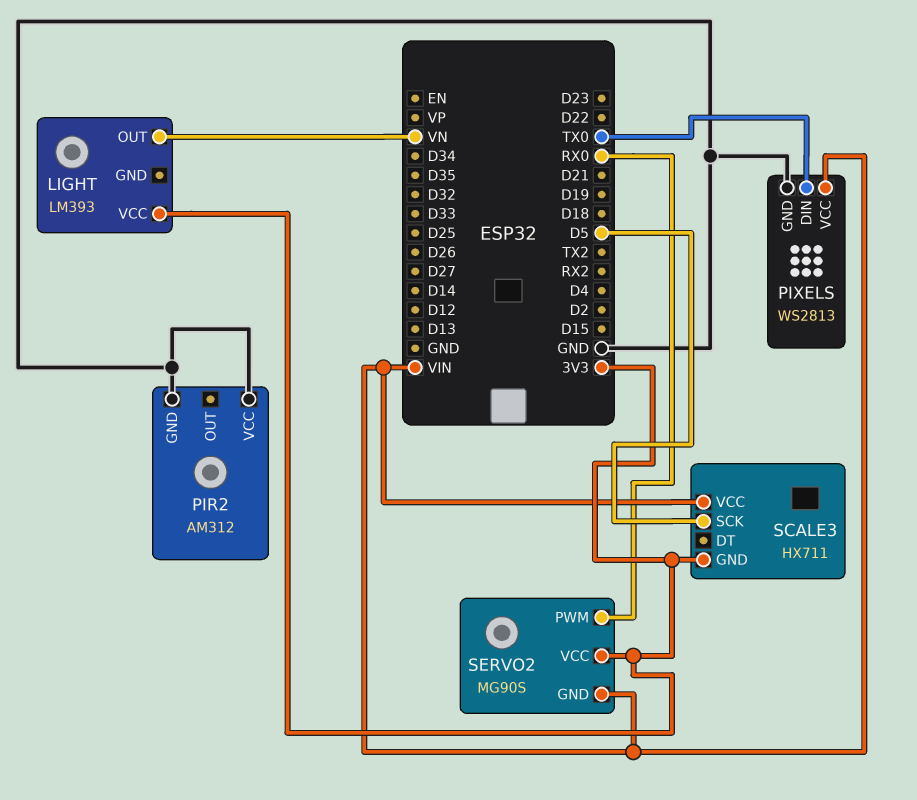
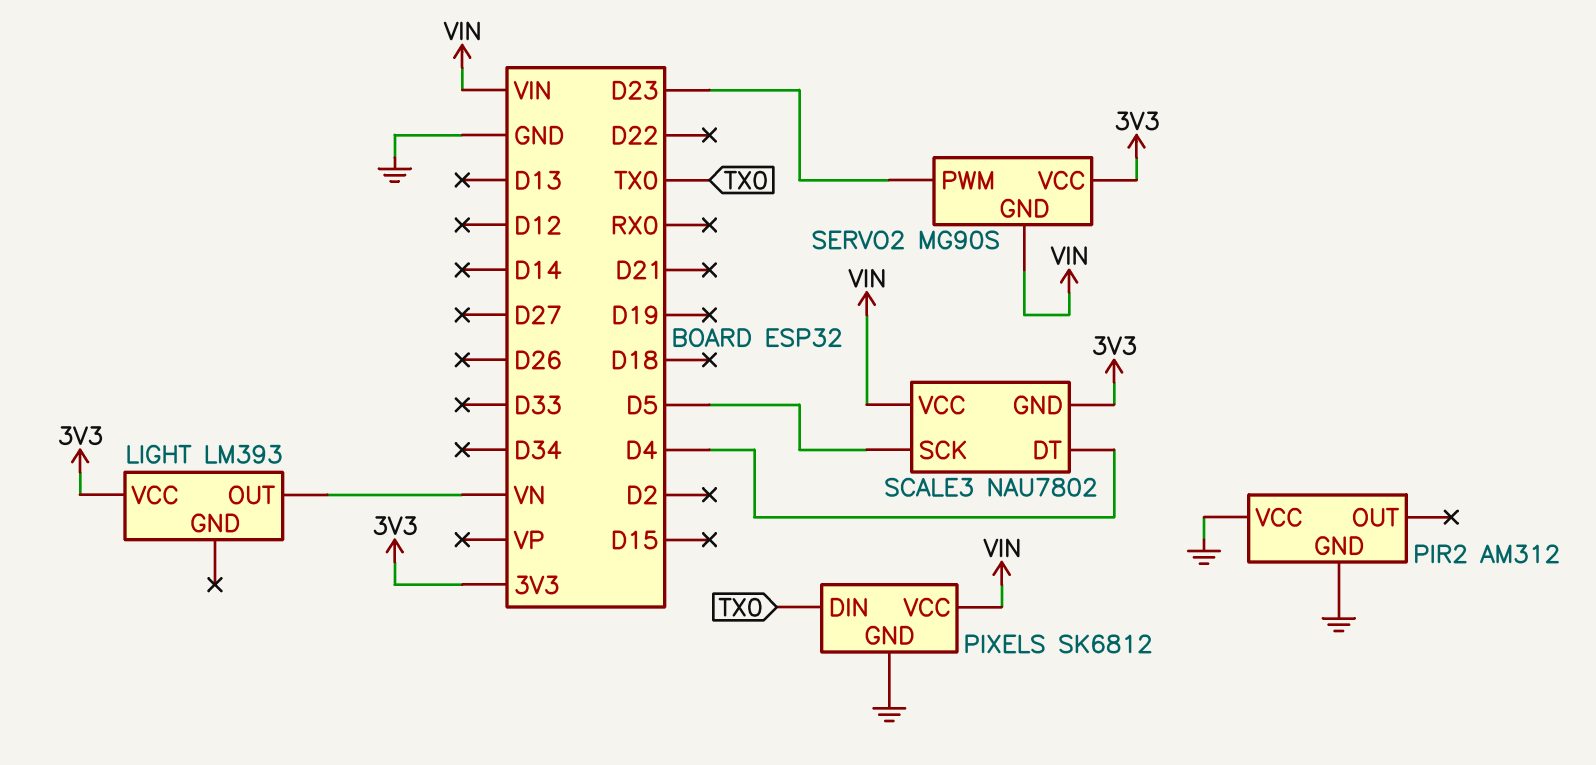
PIXELS: WS2813 -> SK6812
SCALE3: HX711 -> NAU7802
SCALE3 pin DT: none -> D4
SERVO2 pin PWM: RX0 -> D23

